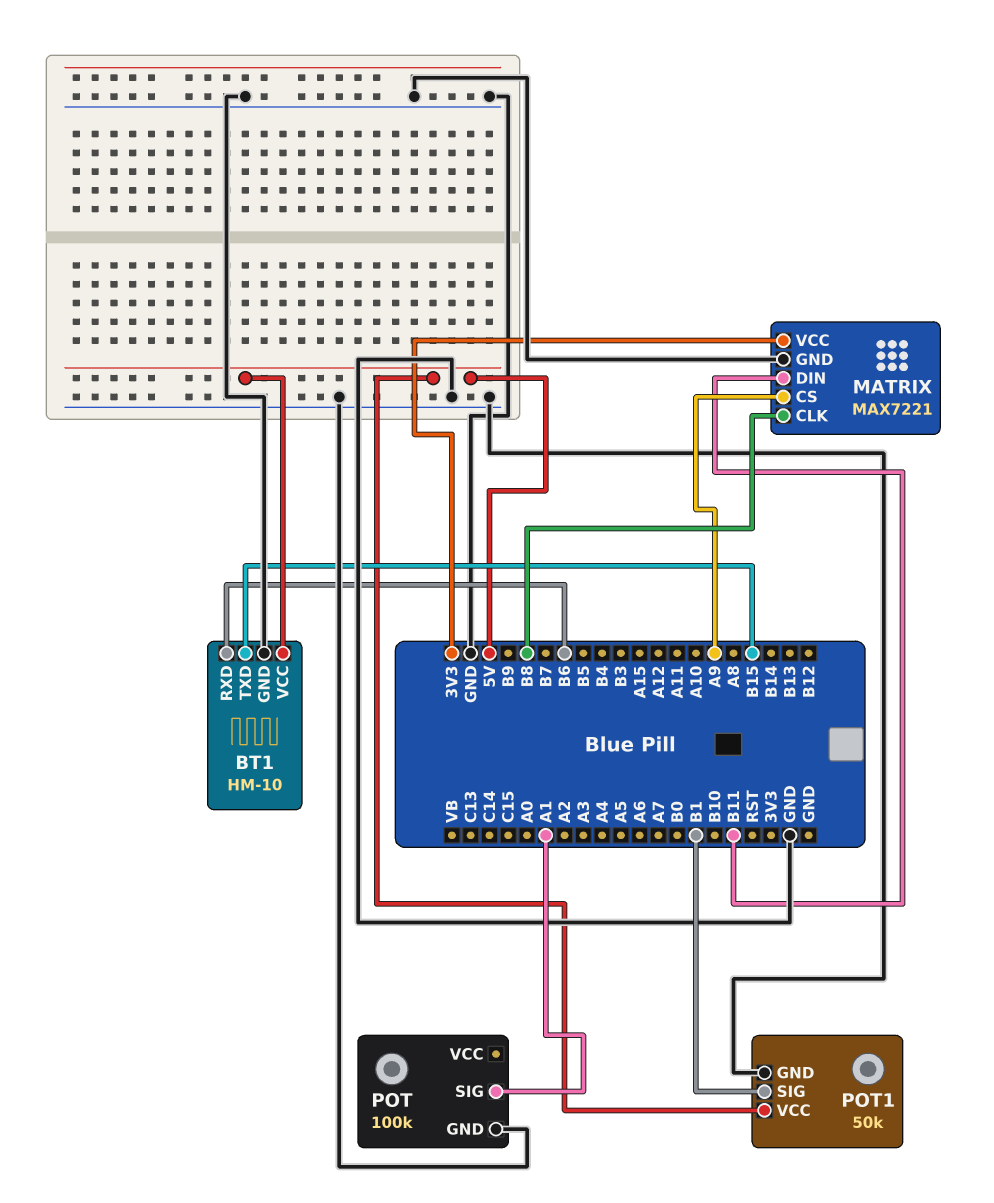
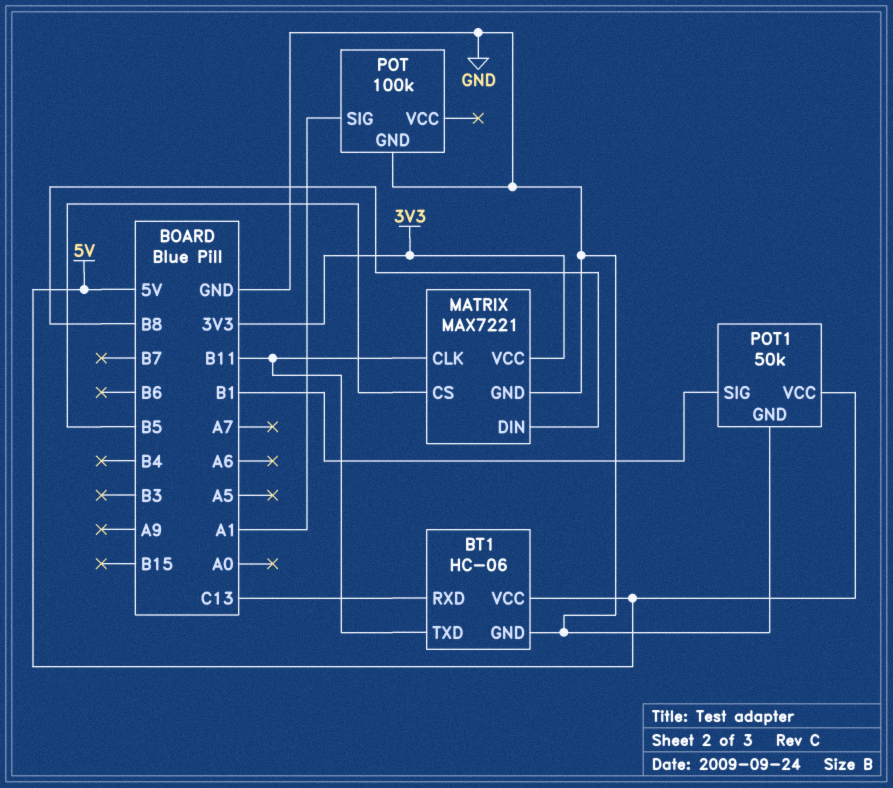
BT1: HM-10 -> HC-06
BT1 pin RXD: B6 -> C13
BT1 pin TXD: B15 -> B11
MATRIX pin CLK: B8 -> B11
MATRIX pin CS: A9 -> B5
MATRIX pin DIN: B11 -> B8

